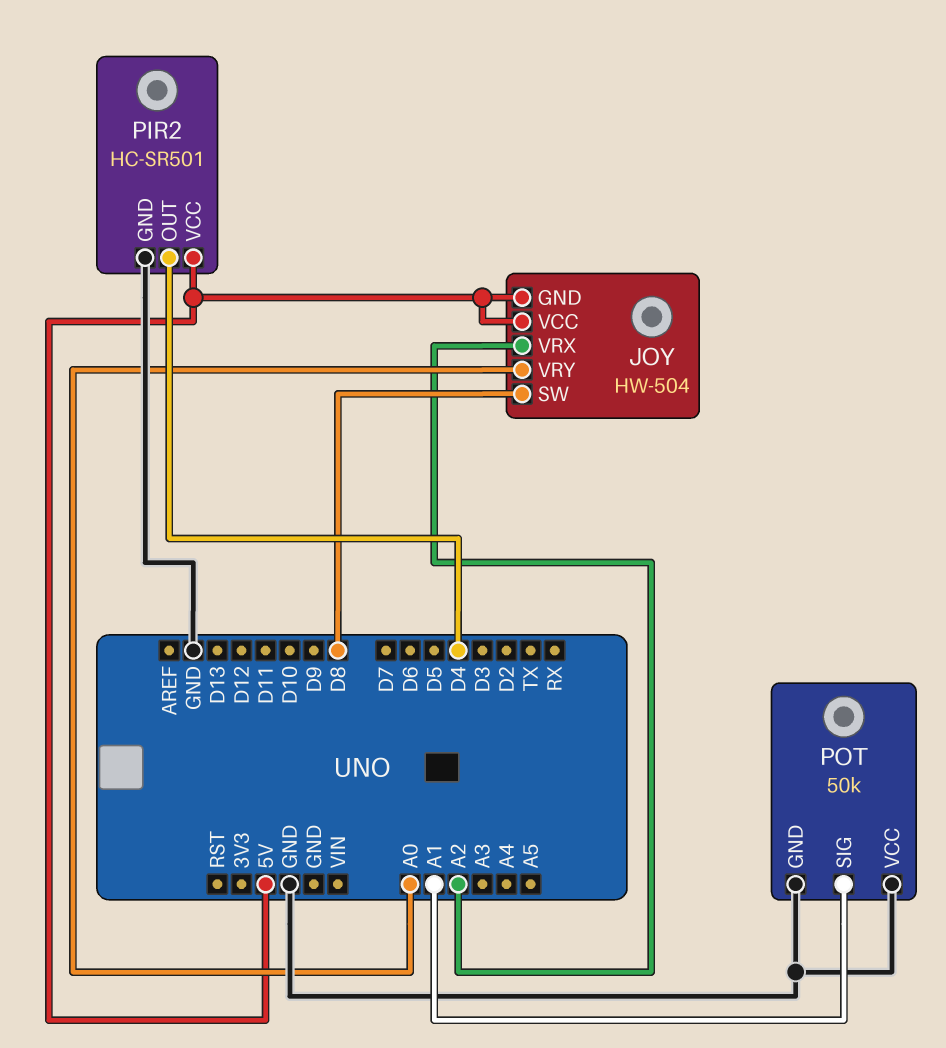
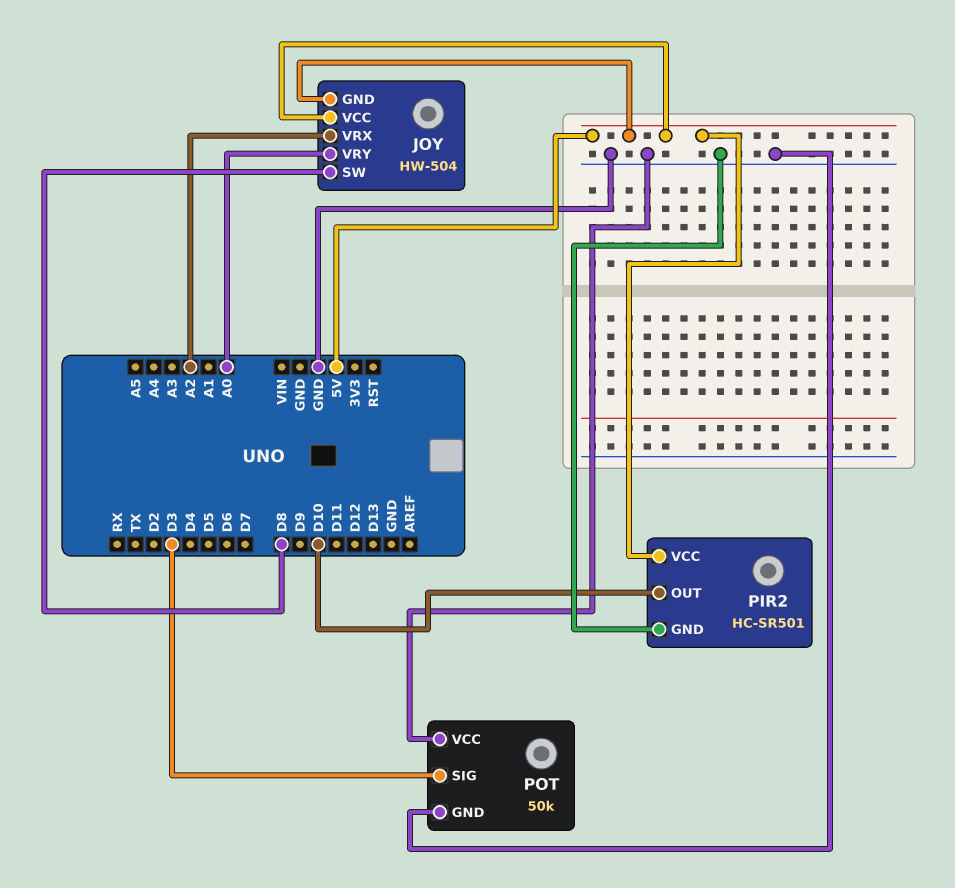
PIR2 pin OUT: D4 -> D10
POT pin SIG: A1 -> D3

